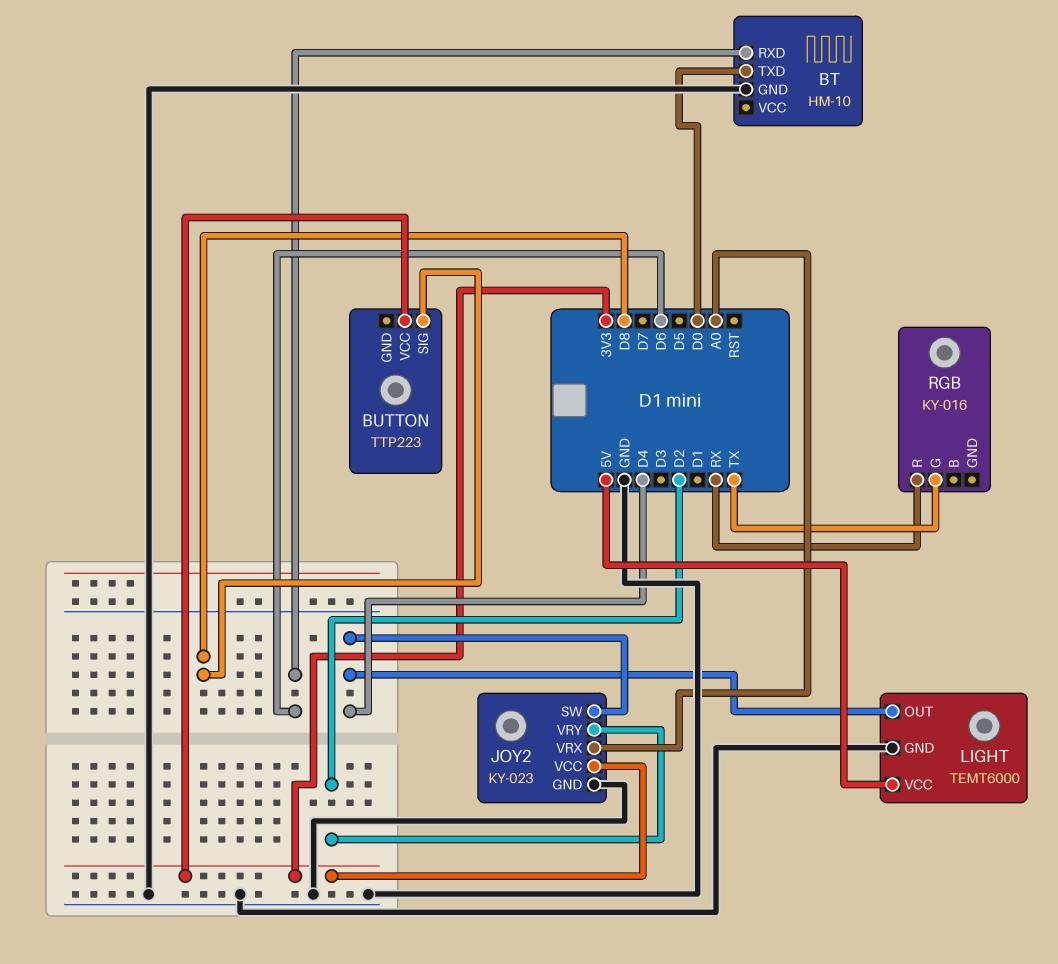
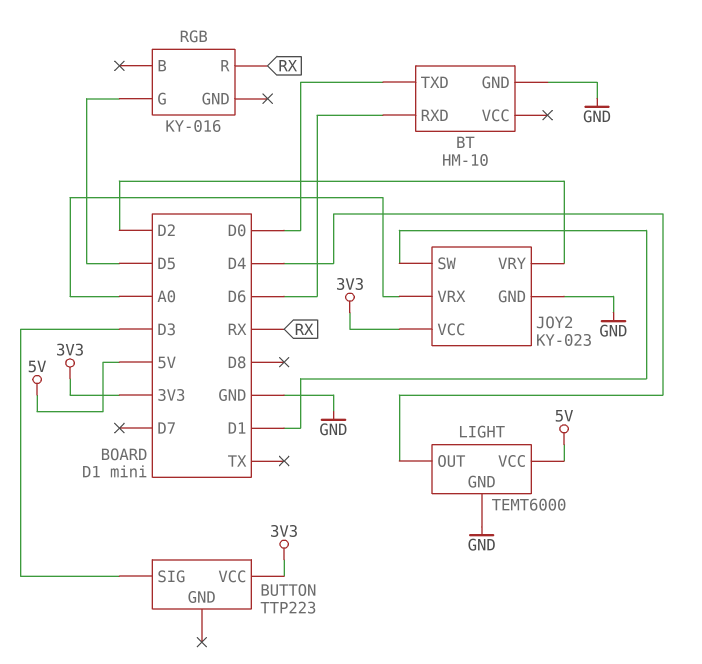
BUTTON pin SIG: D8 -> D3
JOY2 pin SW: D4 -> D1
RGB pin G: TX -> D5

